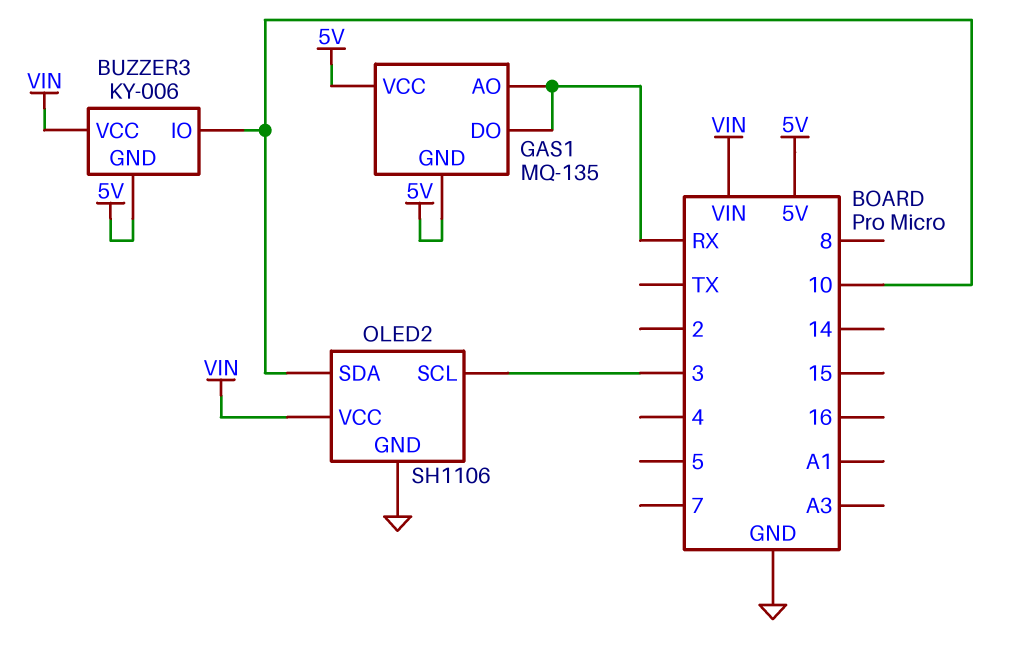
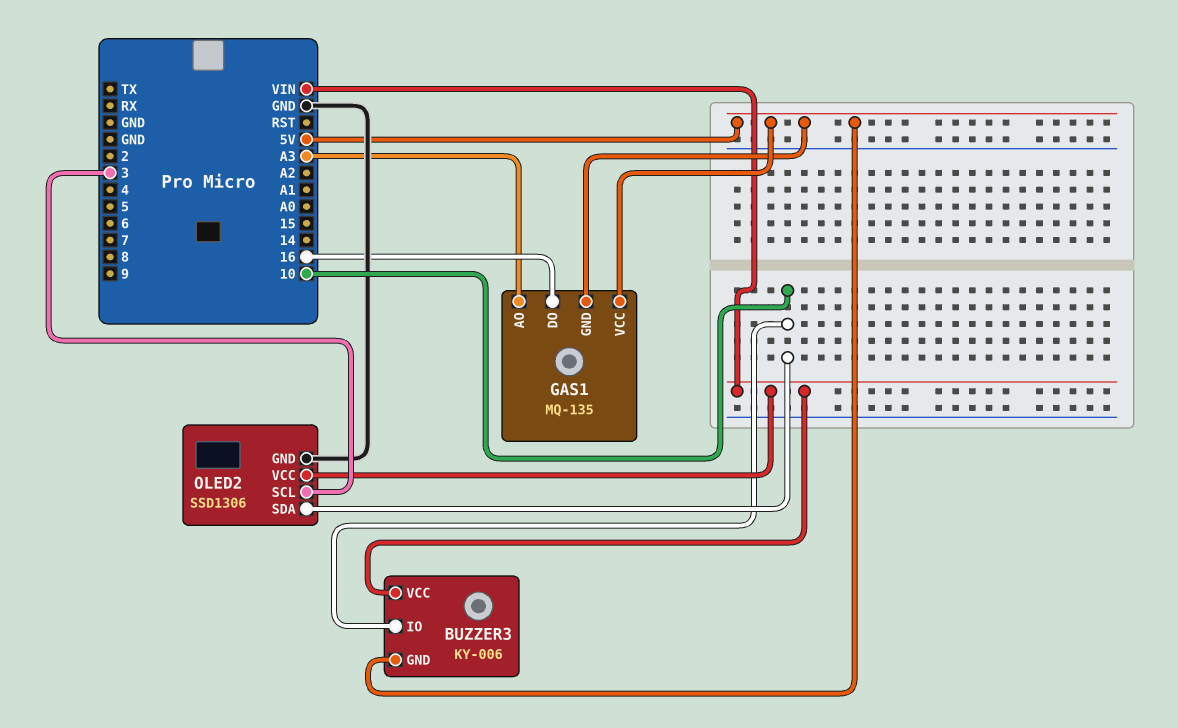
GAS1 pin AO: RX -> A3
GAS1 pin DO: RX -> 16
OLED2: SH1106 -> SSD1306

